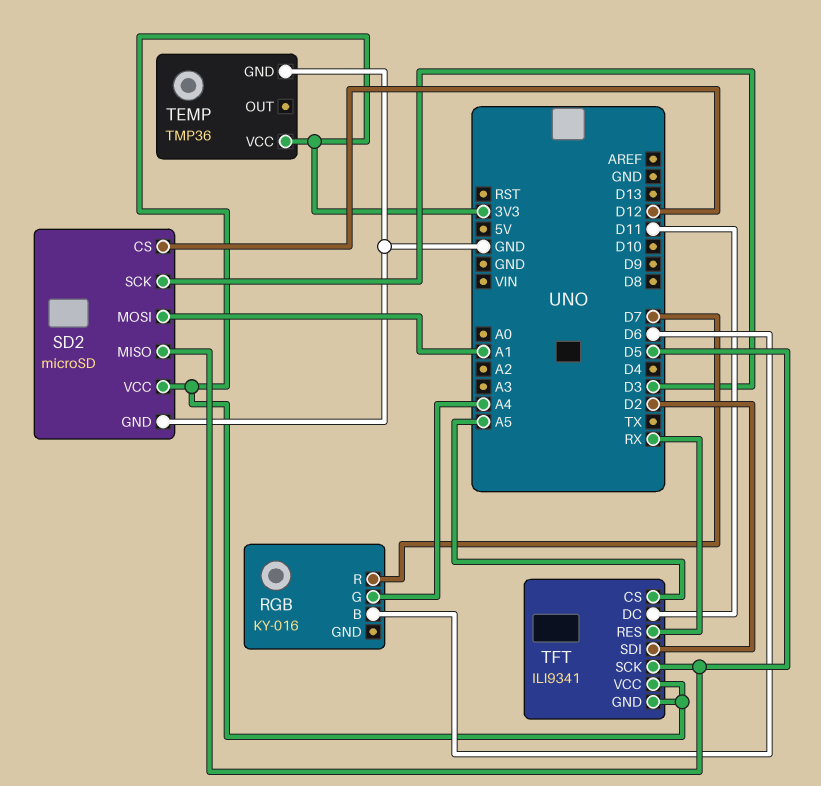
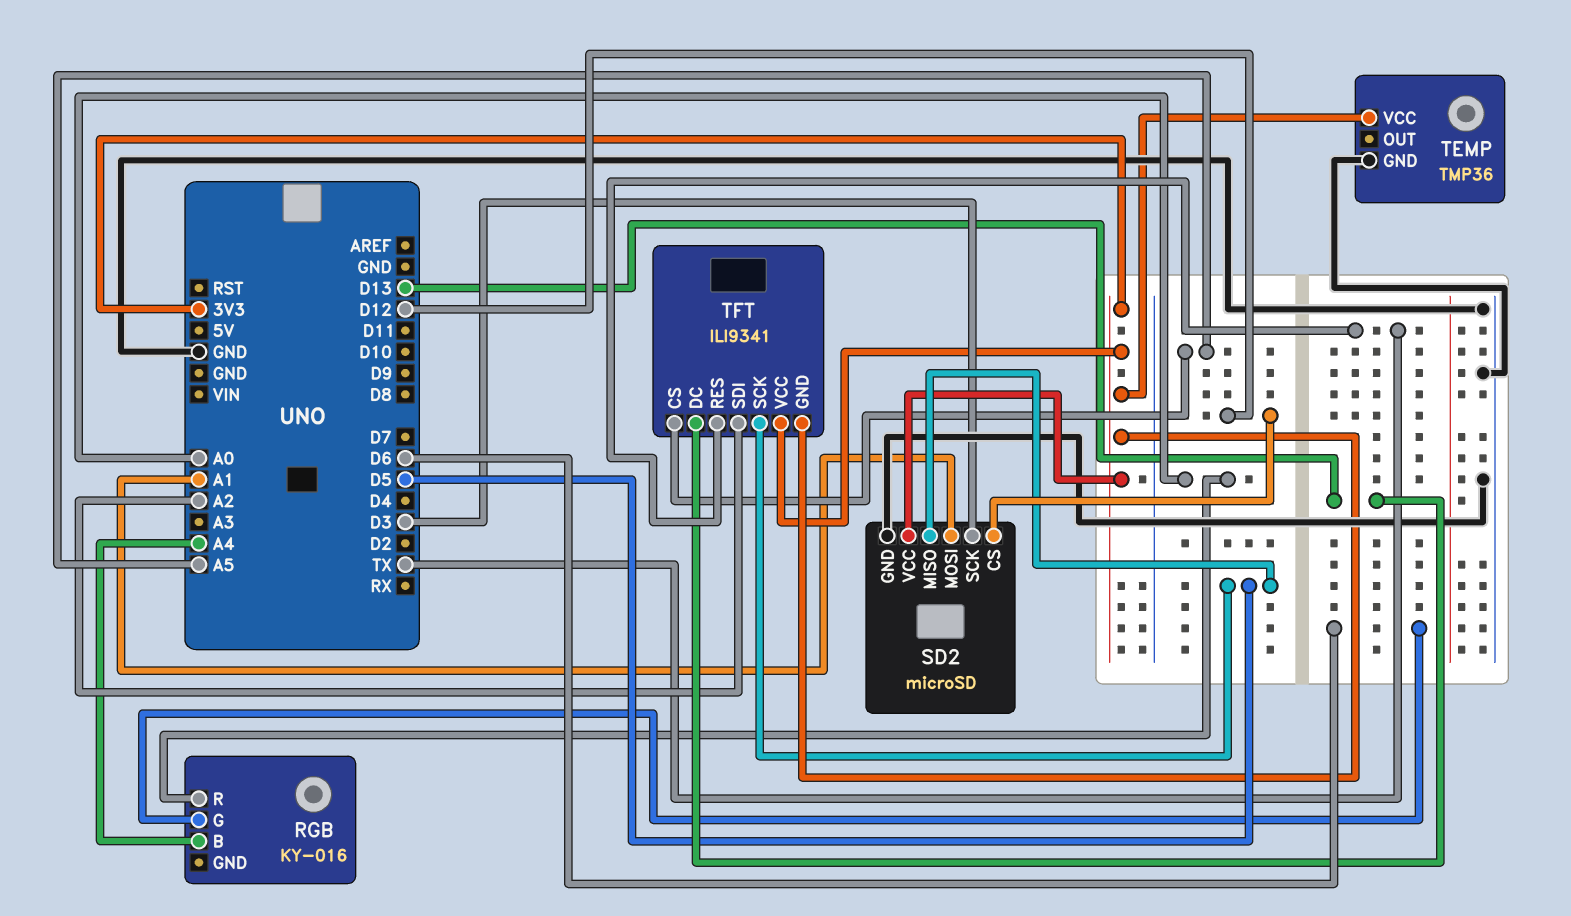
RGB pin B: D6 -> A4
RGB pin G: A4 -> D6
RGB pin R: D7 -> A0
TFT pin DC: D11 -> D13
TFT pin RES: RX -> TX
TFT pin SDI: D2 -> A2

